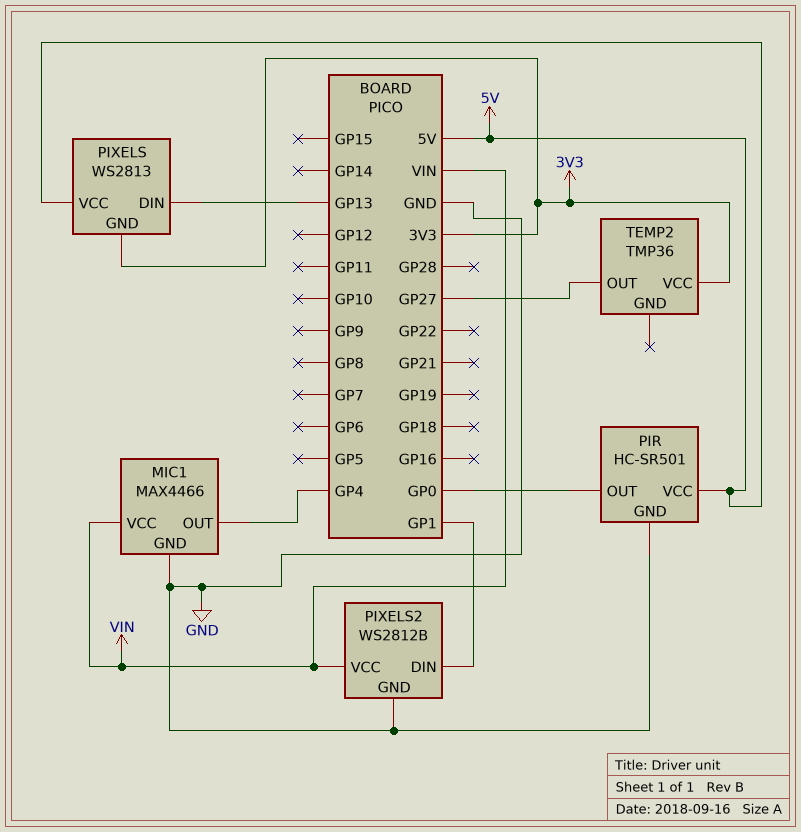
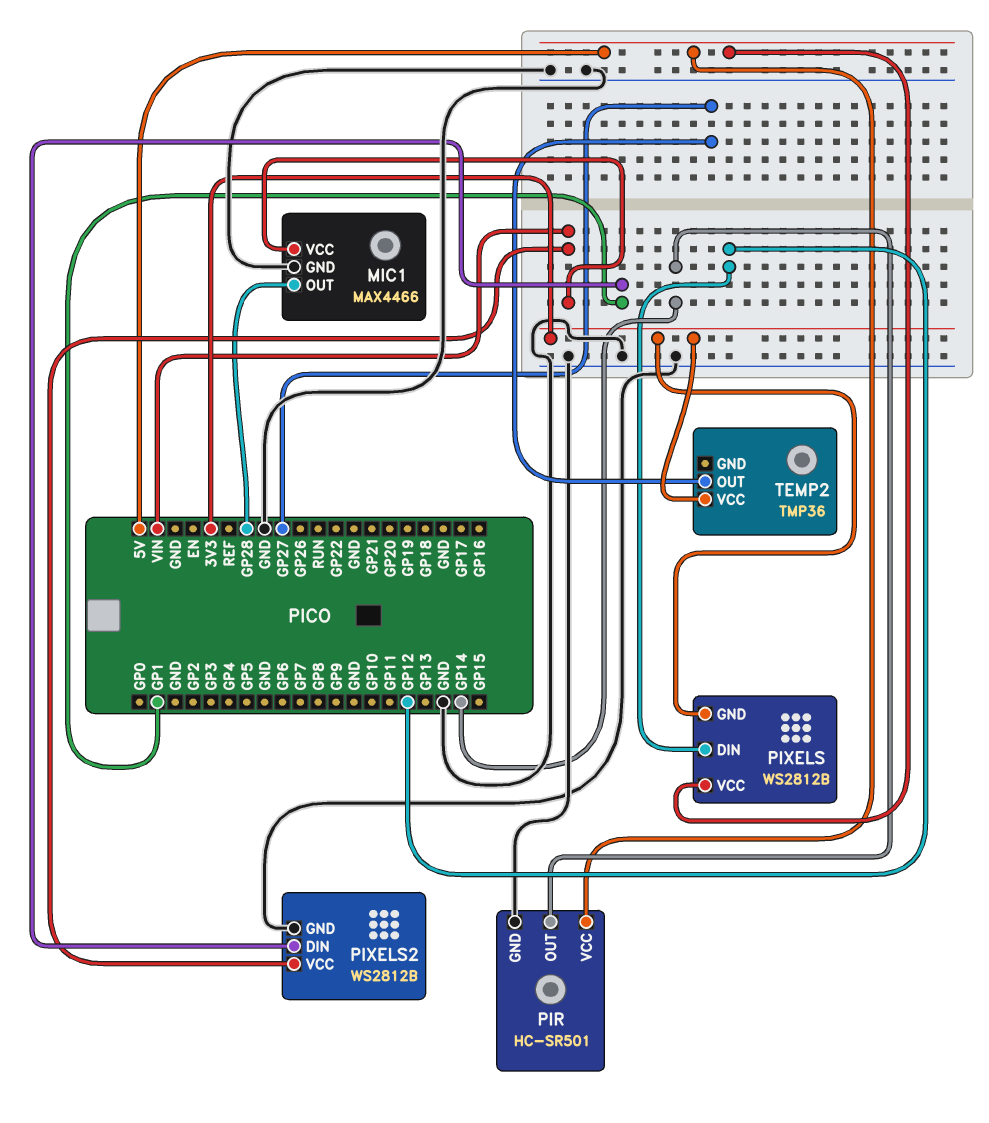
MIC1 pin OUT: GP4 -> GP28
PIR pin OUT: GP0 -> GP14
PIXELS: WS2813 -> WS2812B
PIXELS pin DIN: GP13 -> GP12

